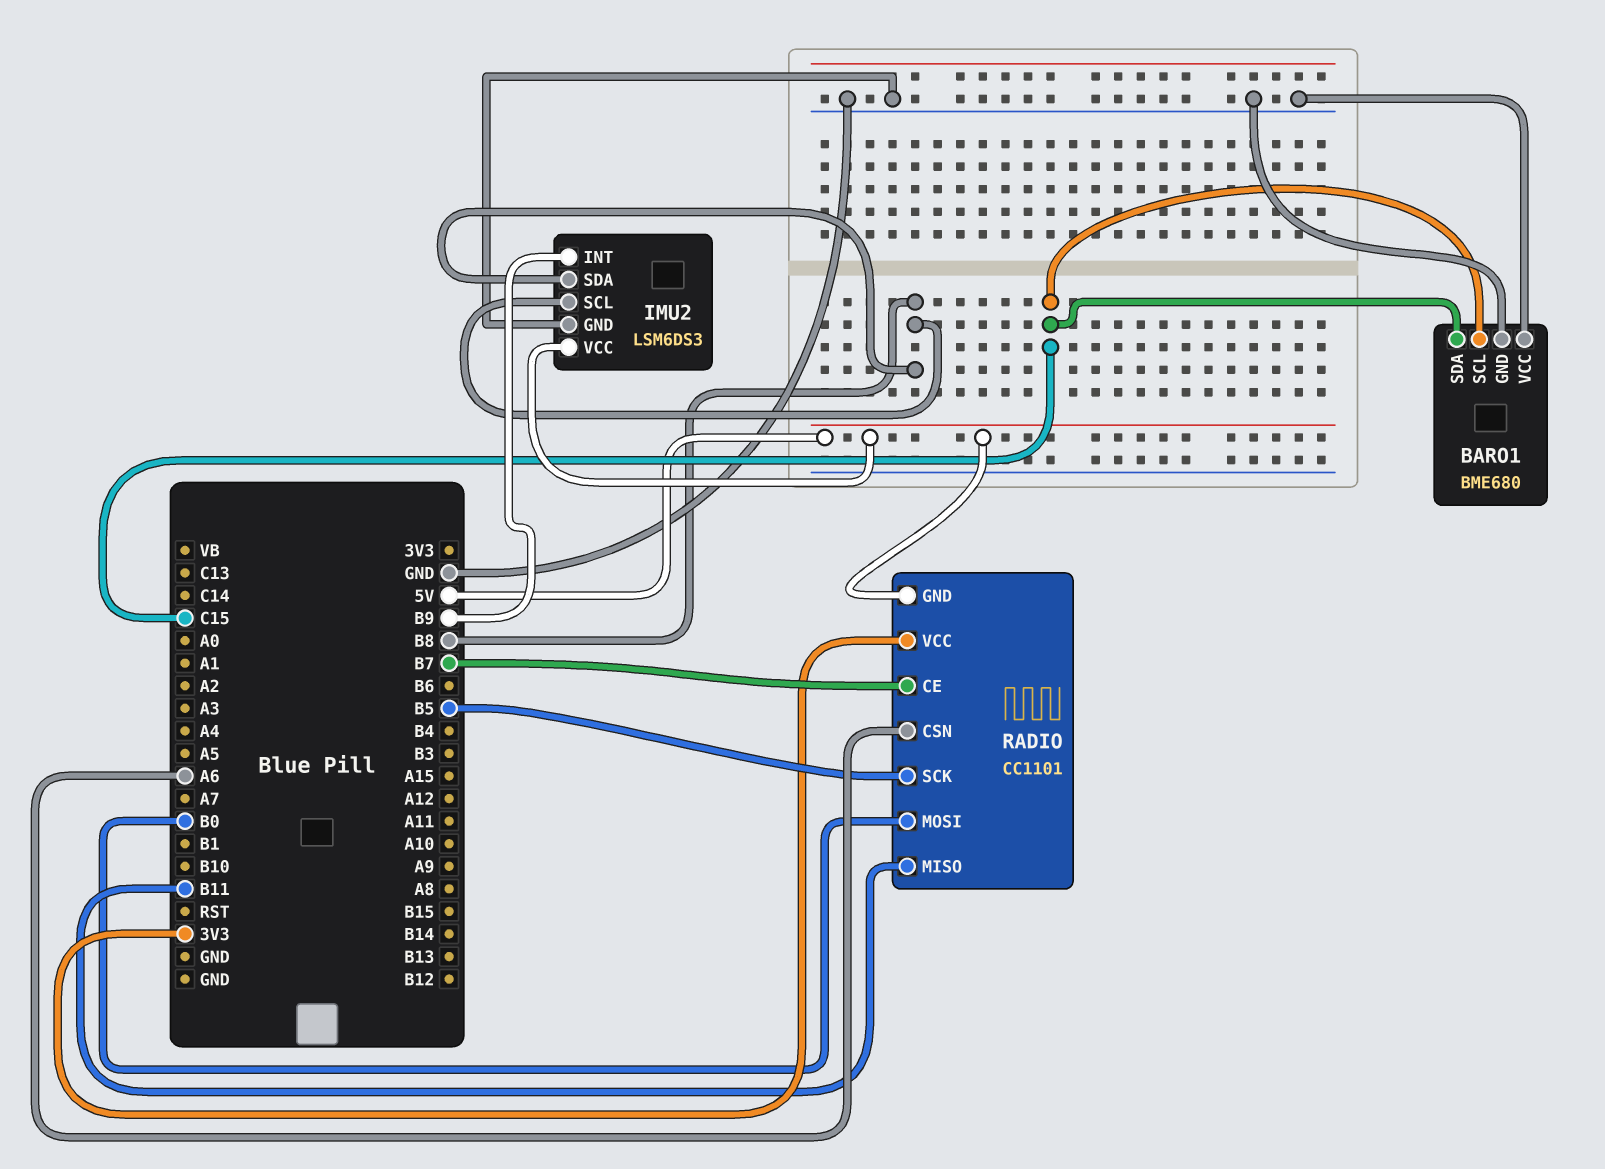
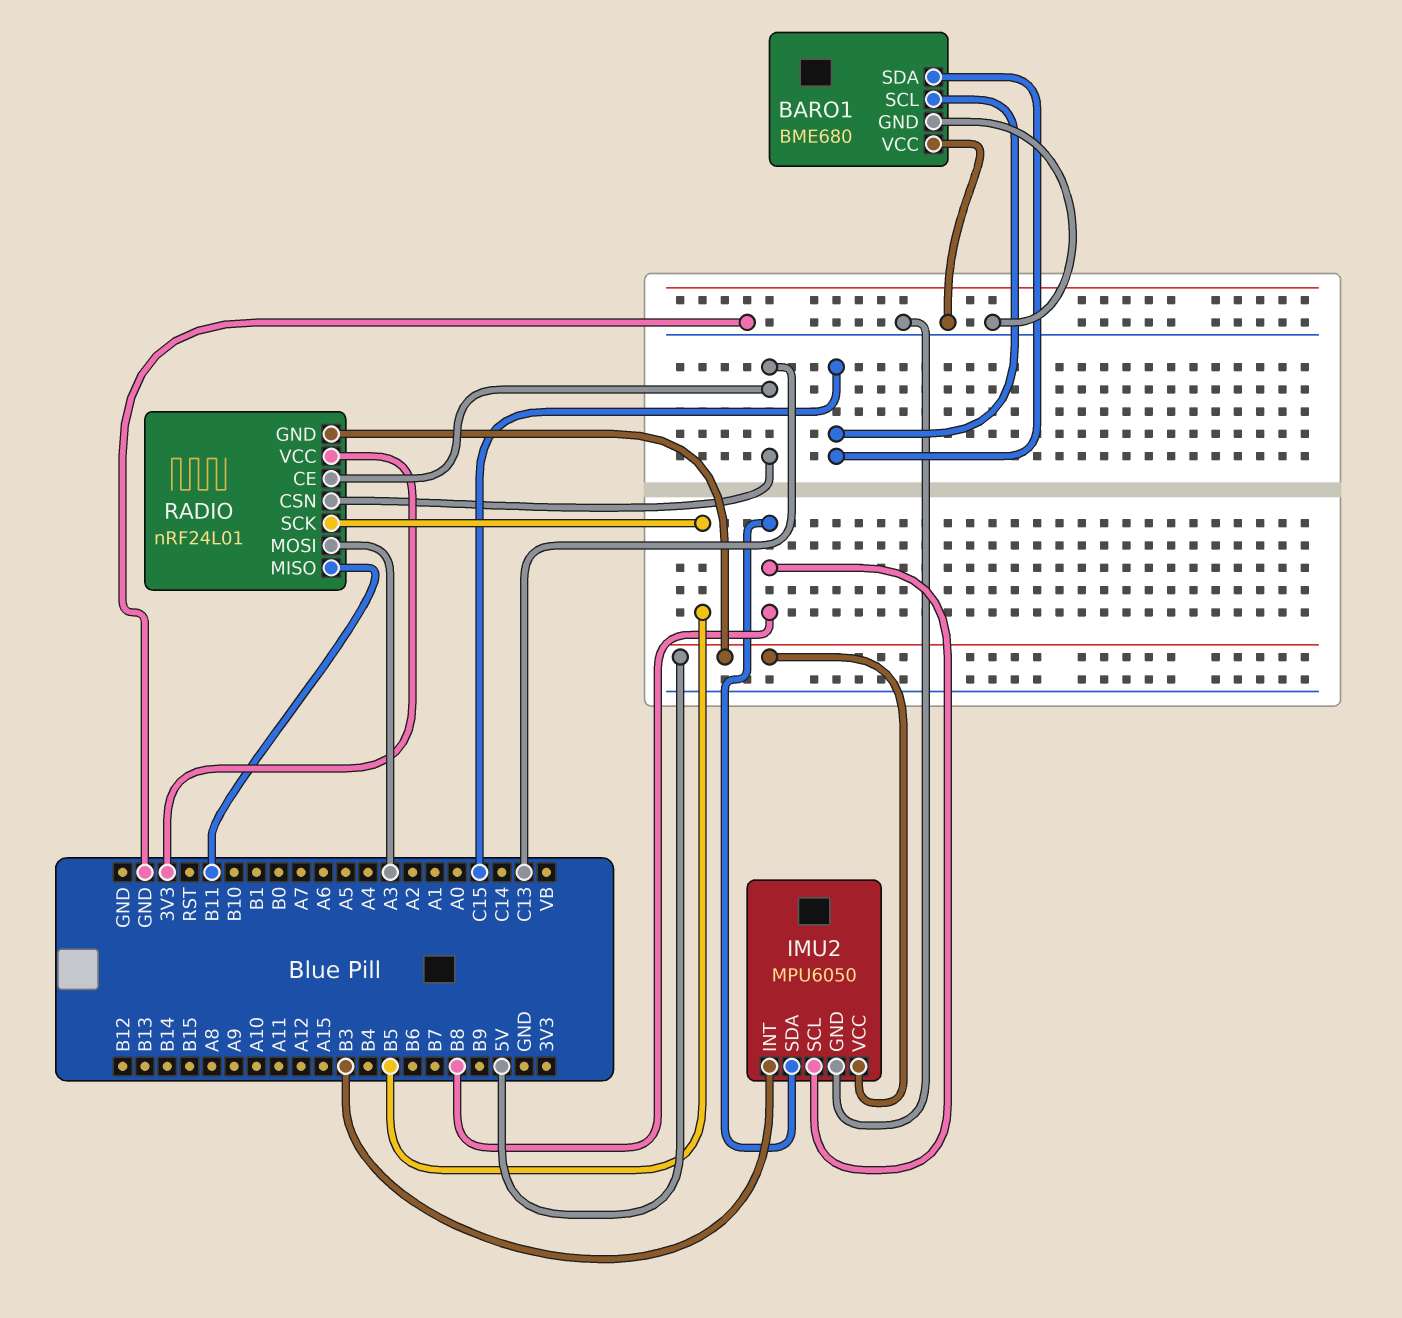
IMU2: LSM6DS3 -> MPU6050
IMU2 pin INT: B9 -> B3
RADIO: CC1101 -> nRF24L01
RADIO pin CE: B7 -> C13
RADIO pin CSN: A6 -> C13
RADIO pin MOSI: B0 -> A3

